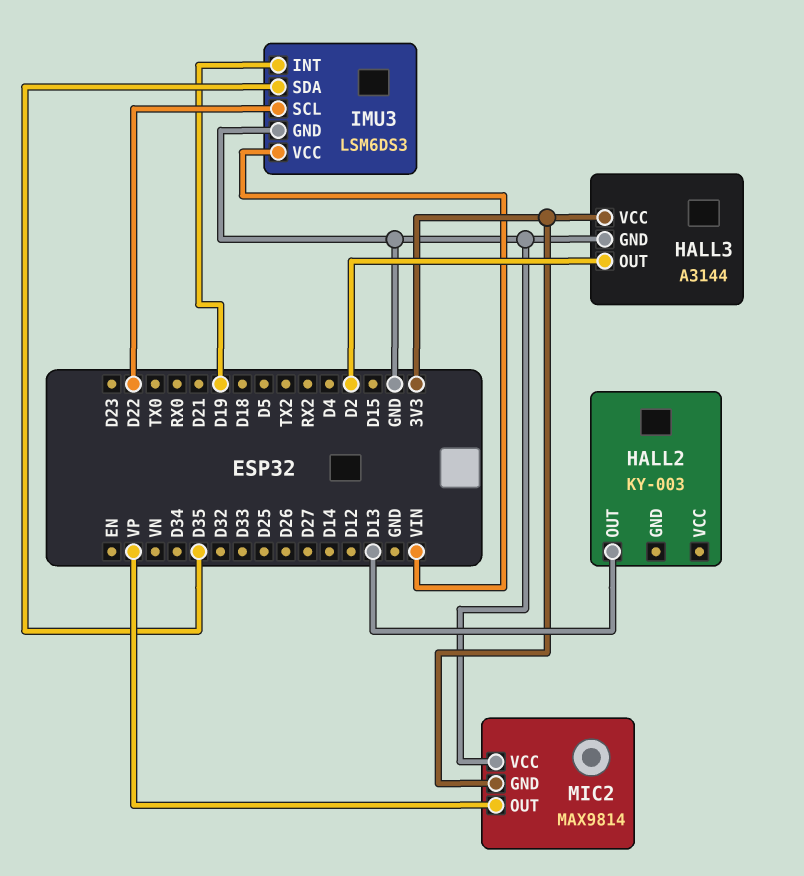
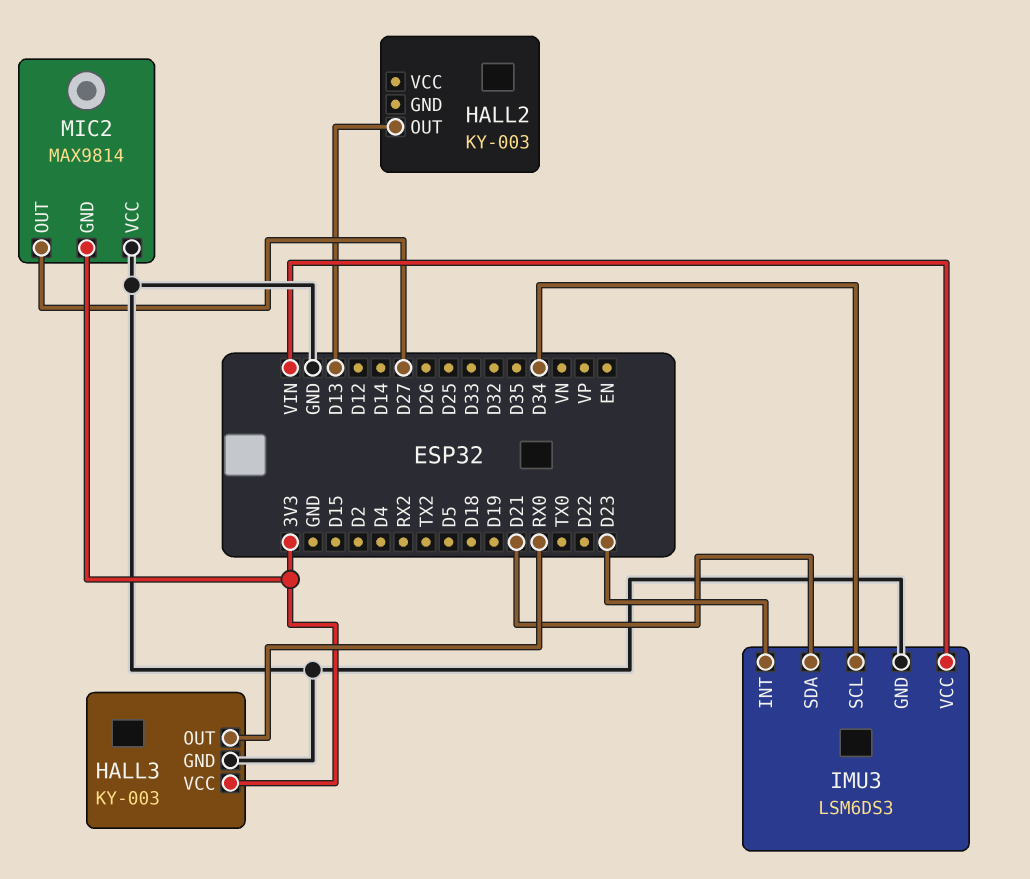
HALL3: A3144 -> KY-003
HALL3 pin OUT: D2 -> RX0
IMU3 pin INT: D19 -> D23
IMU3 pin SCL: D22 -> D34
IMU3 pin SDA: D35 -> D21
MIC2 pin OUT: VP -> D27

